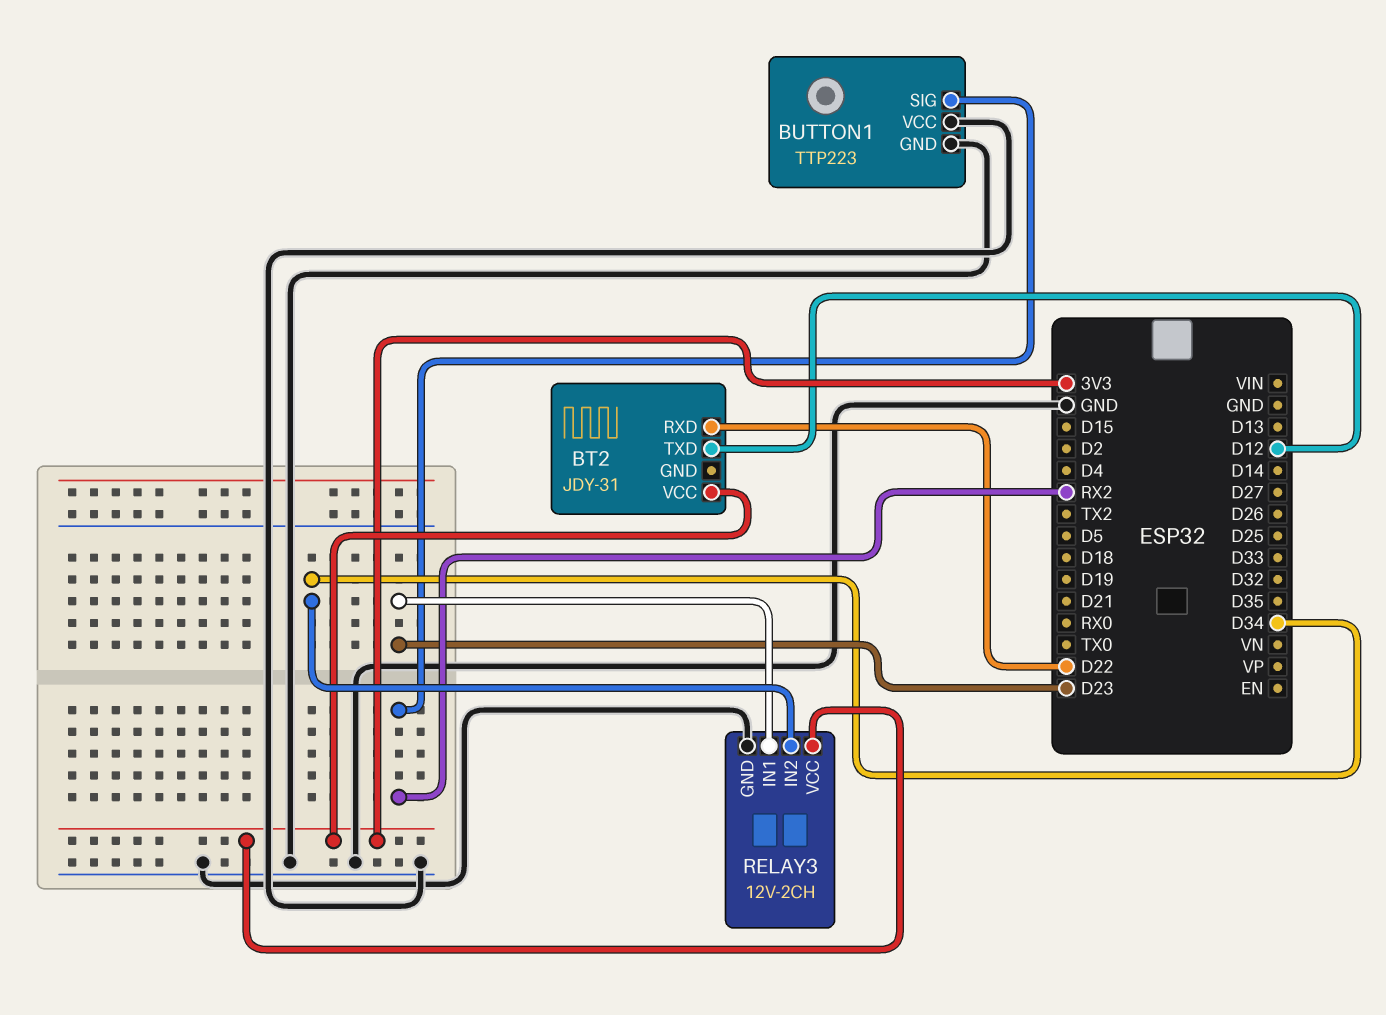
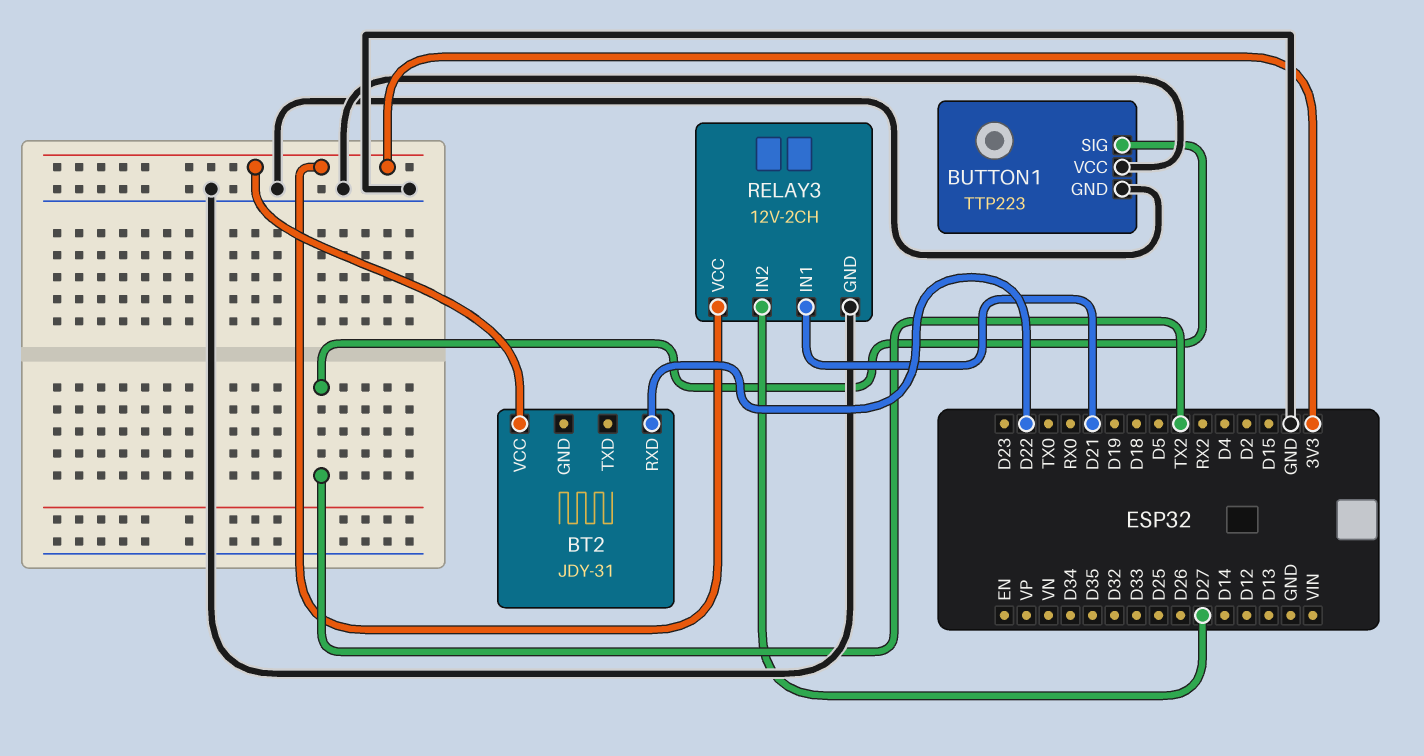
BT2 pin TXD: D12 -> none
BUTTON1 pin SIG: RX2 -> TX2
RELAY3 pin IN1: D23 -> D21
RELAY3 pin IN2: D34 -> D27

